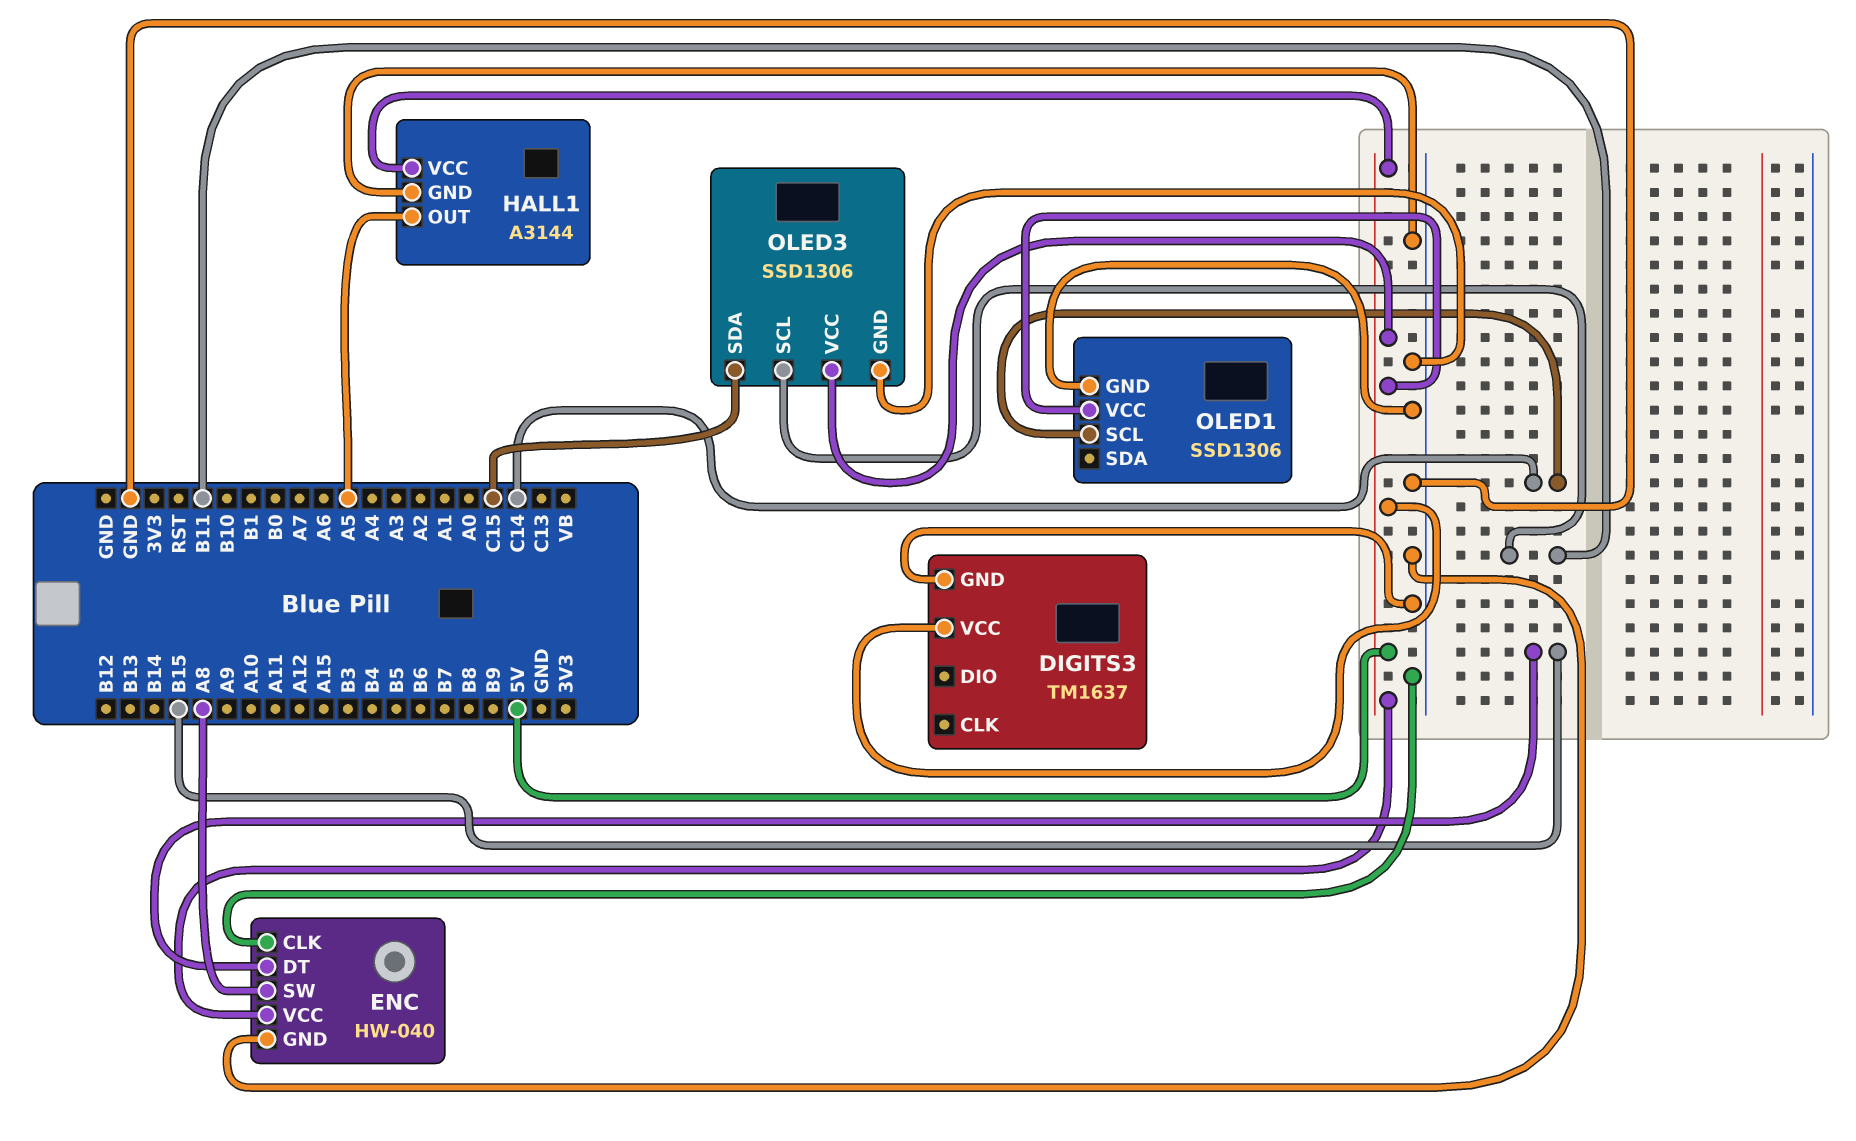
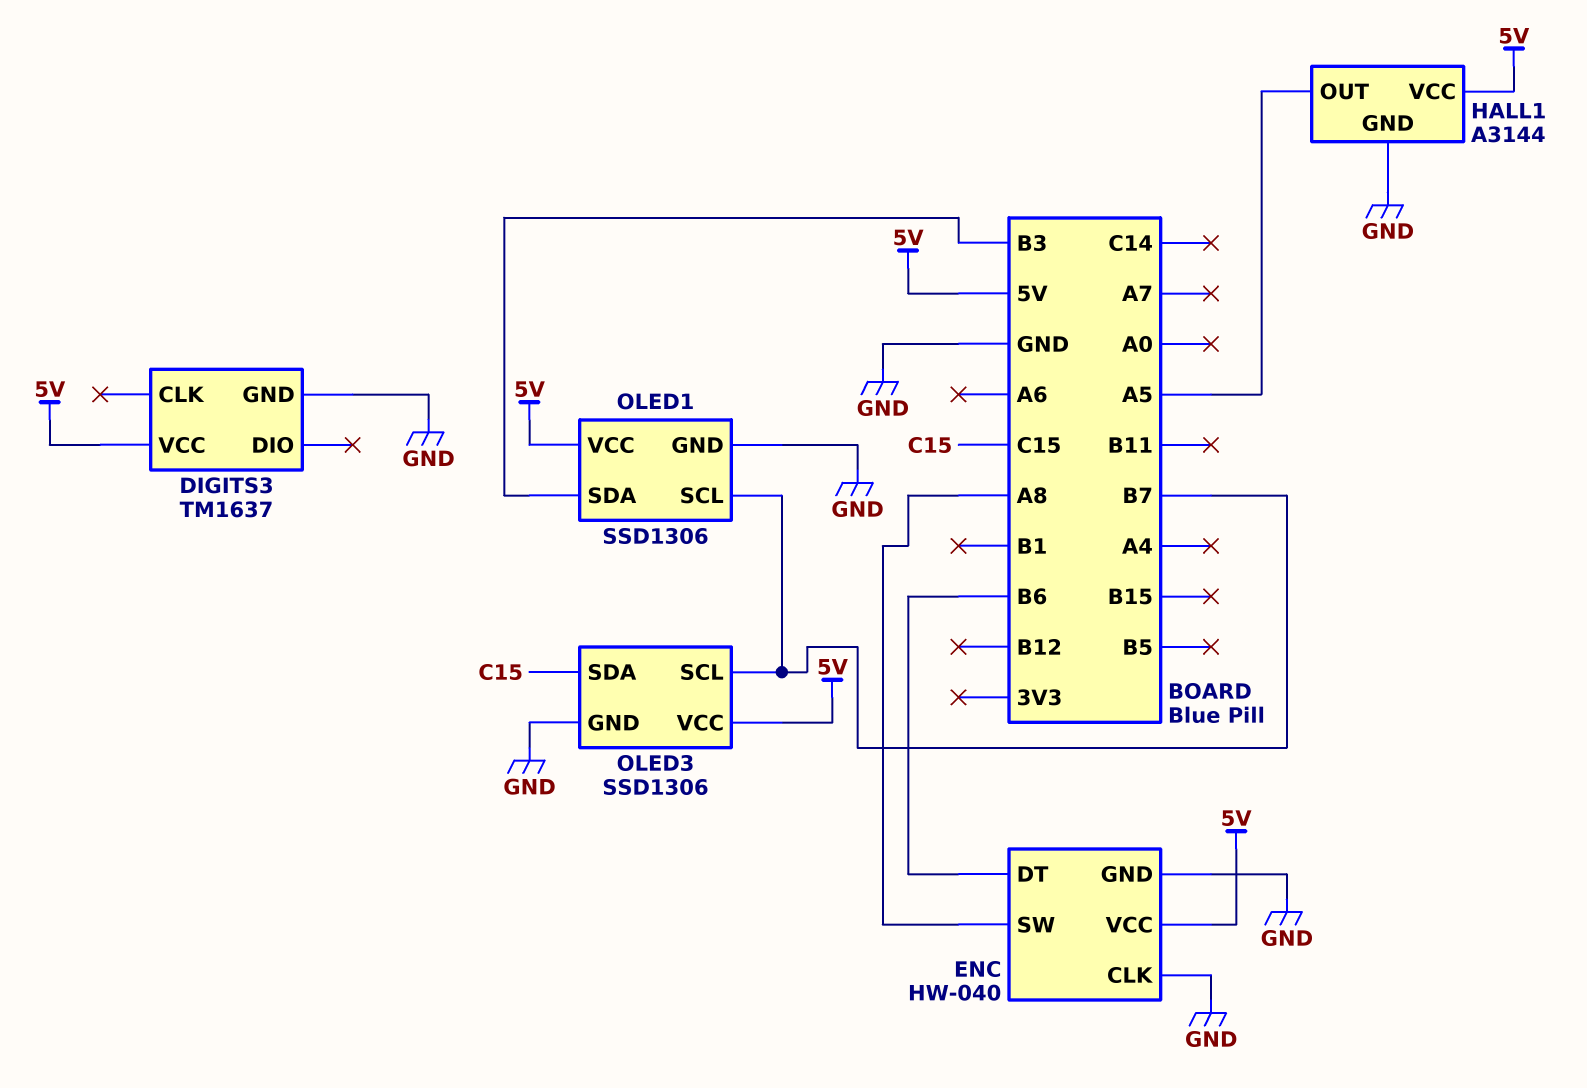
ENC pin DT: B15 -> B6
OLED1 pin SCL: C14 -> B7
OLED1 pin SDA: none -> B3
OLED3 pin SCL: B11 -> B7

